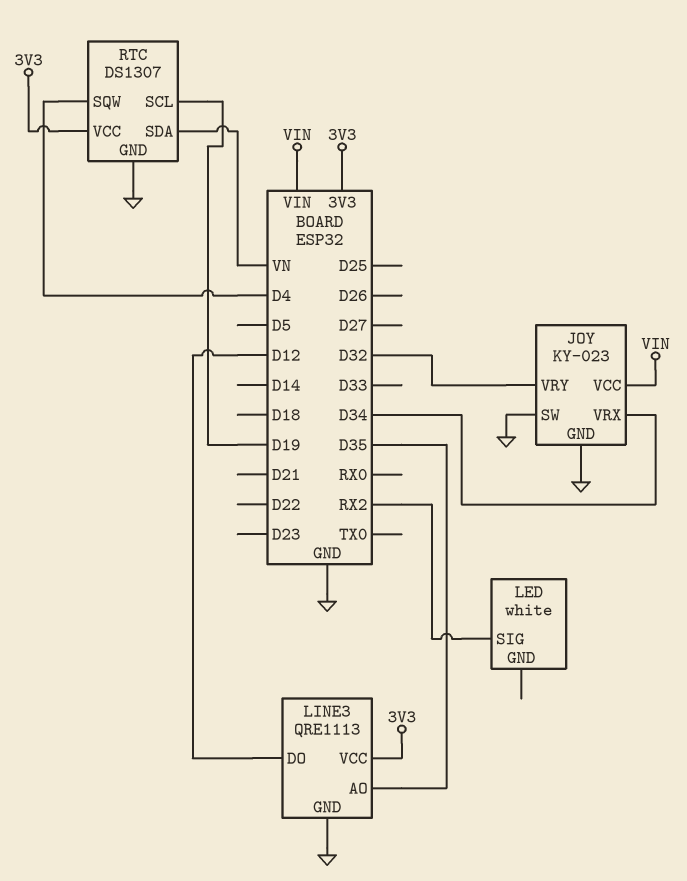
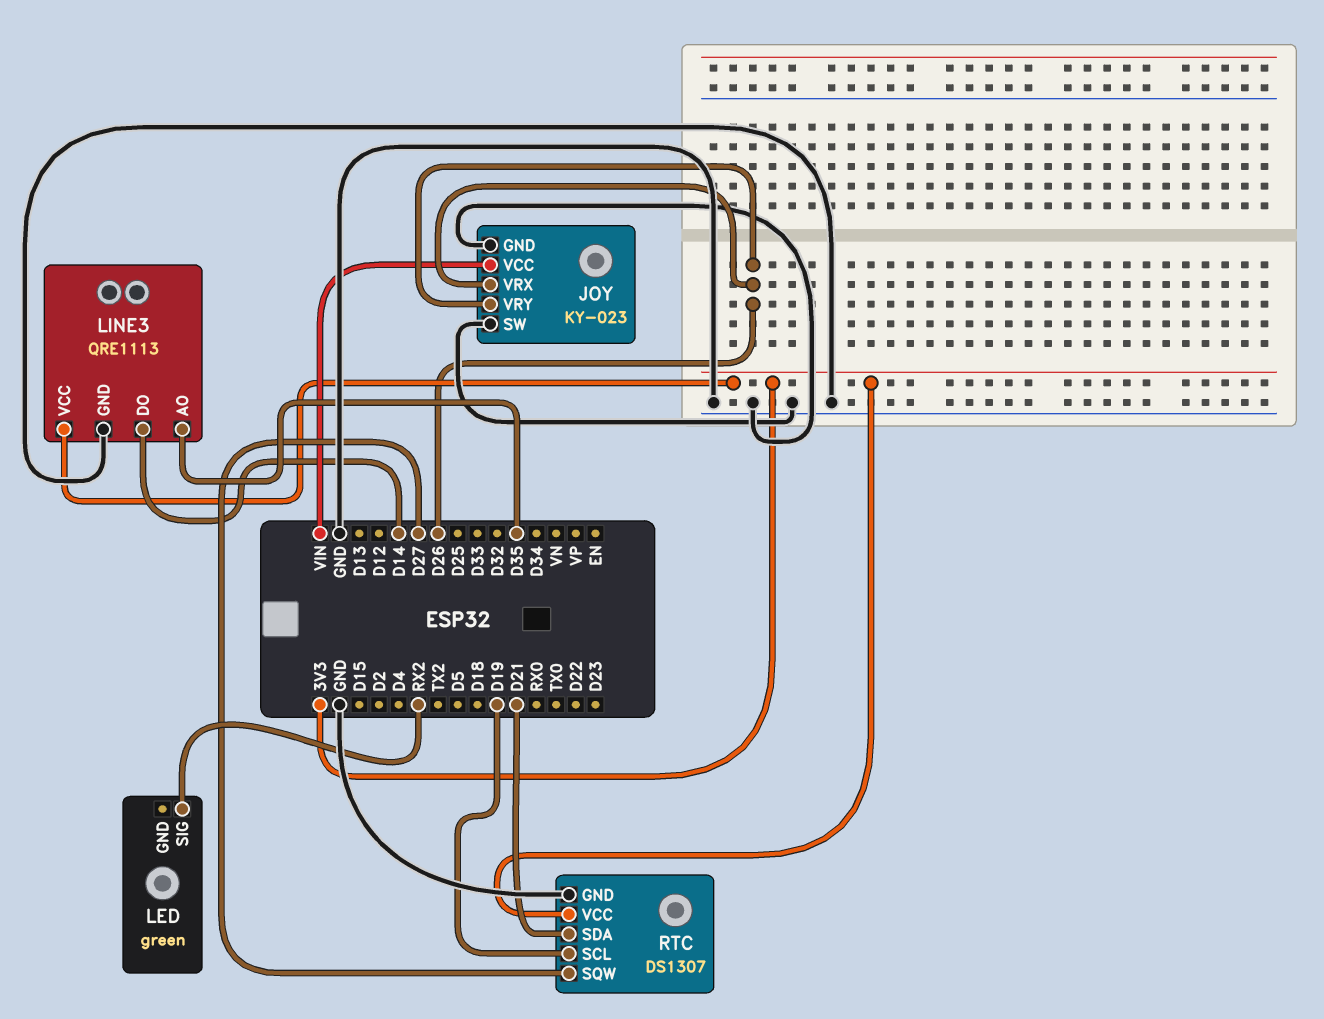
JOY pin VRX: D34 -> D26
JOY pin VRY: D32 -> D26
LED: white -> green
LINE3 pin DO: D12 -> D14
RTC pin SDA: VN -> D21
RTC pin SQW: D4 -> D27

